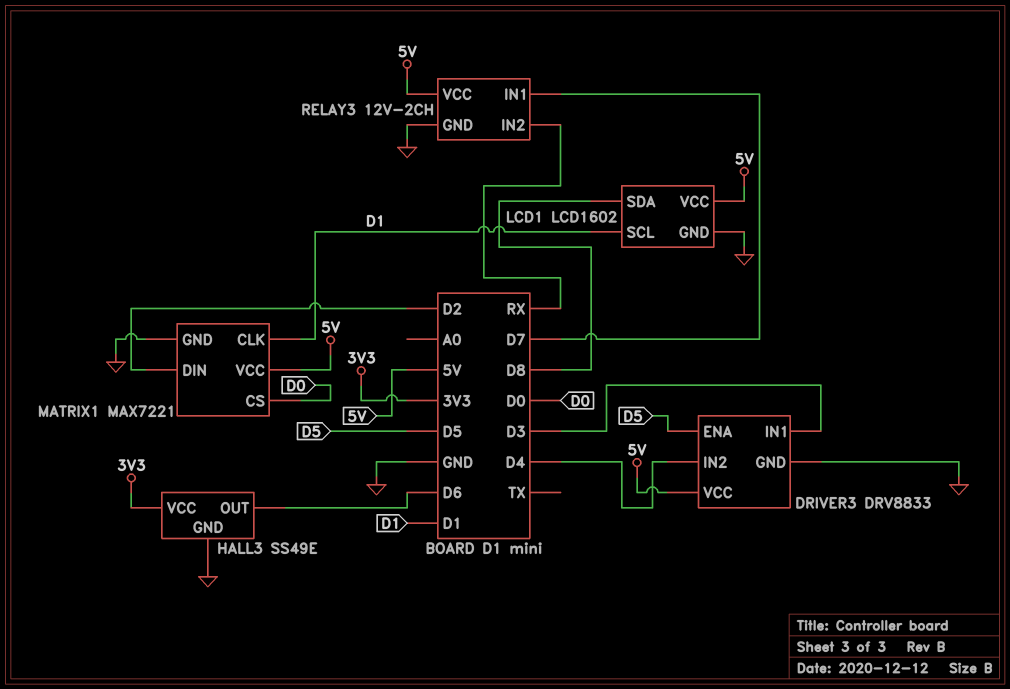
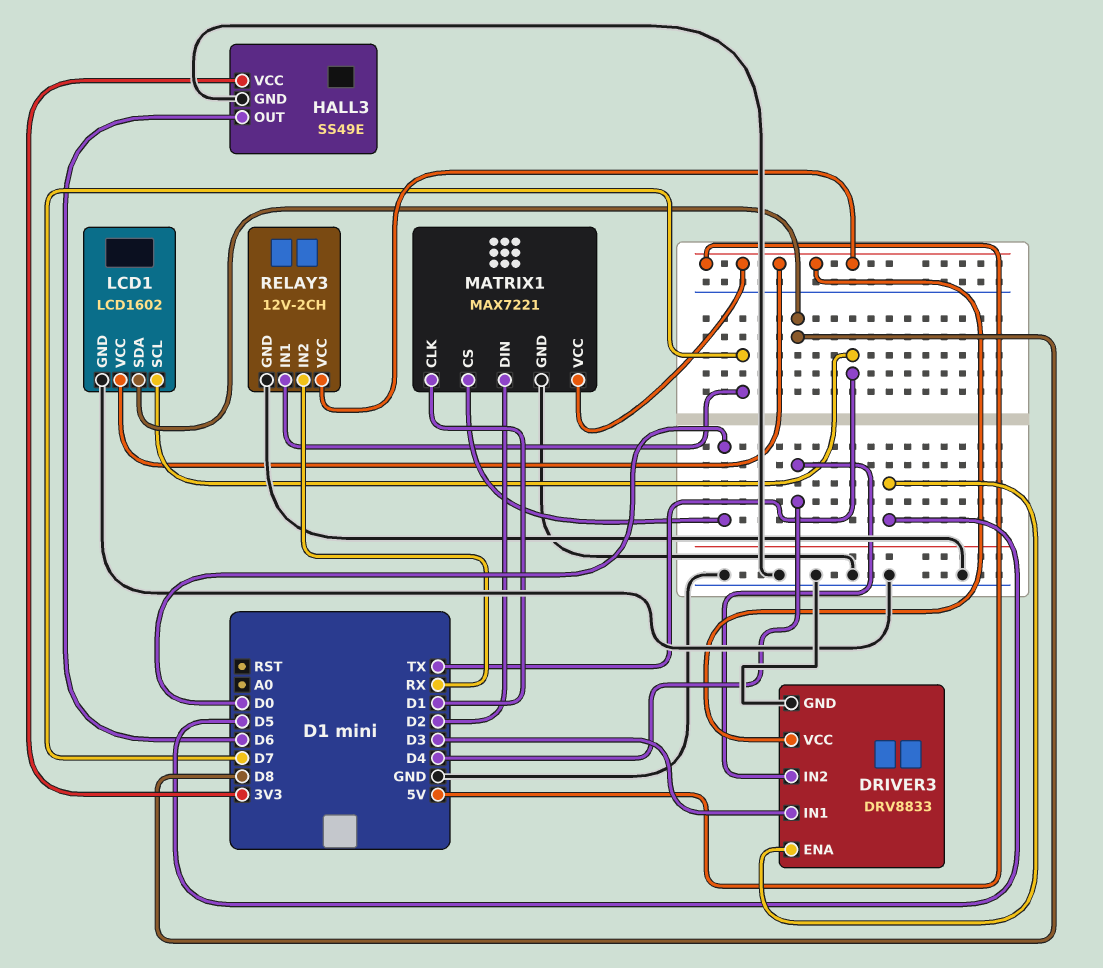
LCD1 pin SCL: D1 -> TX

